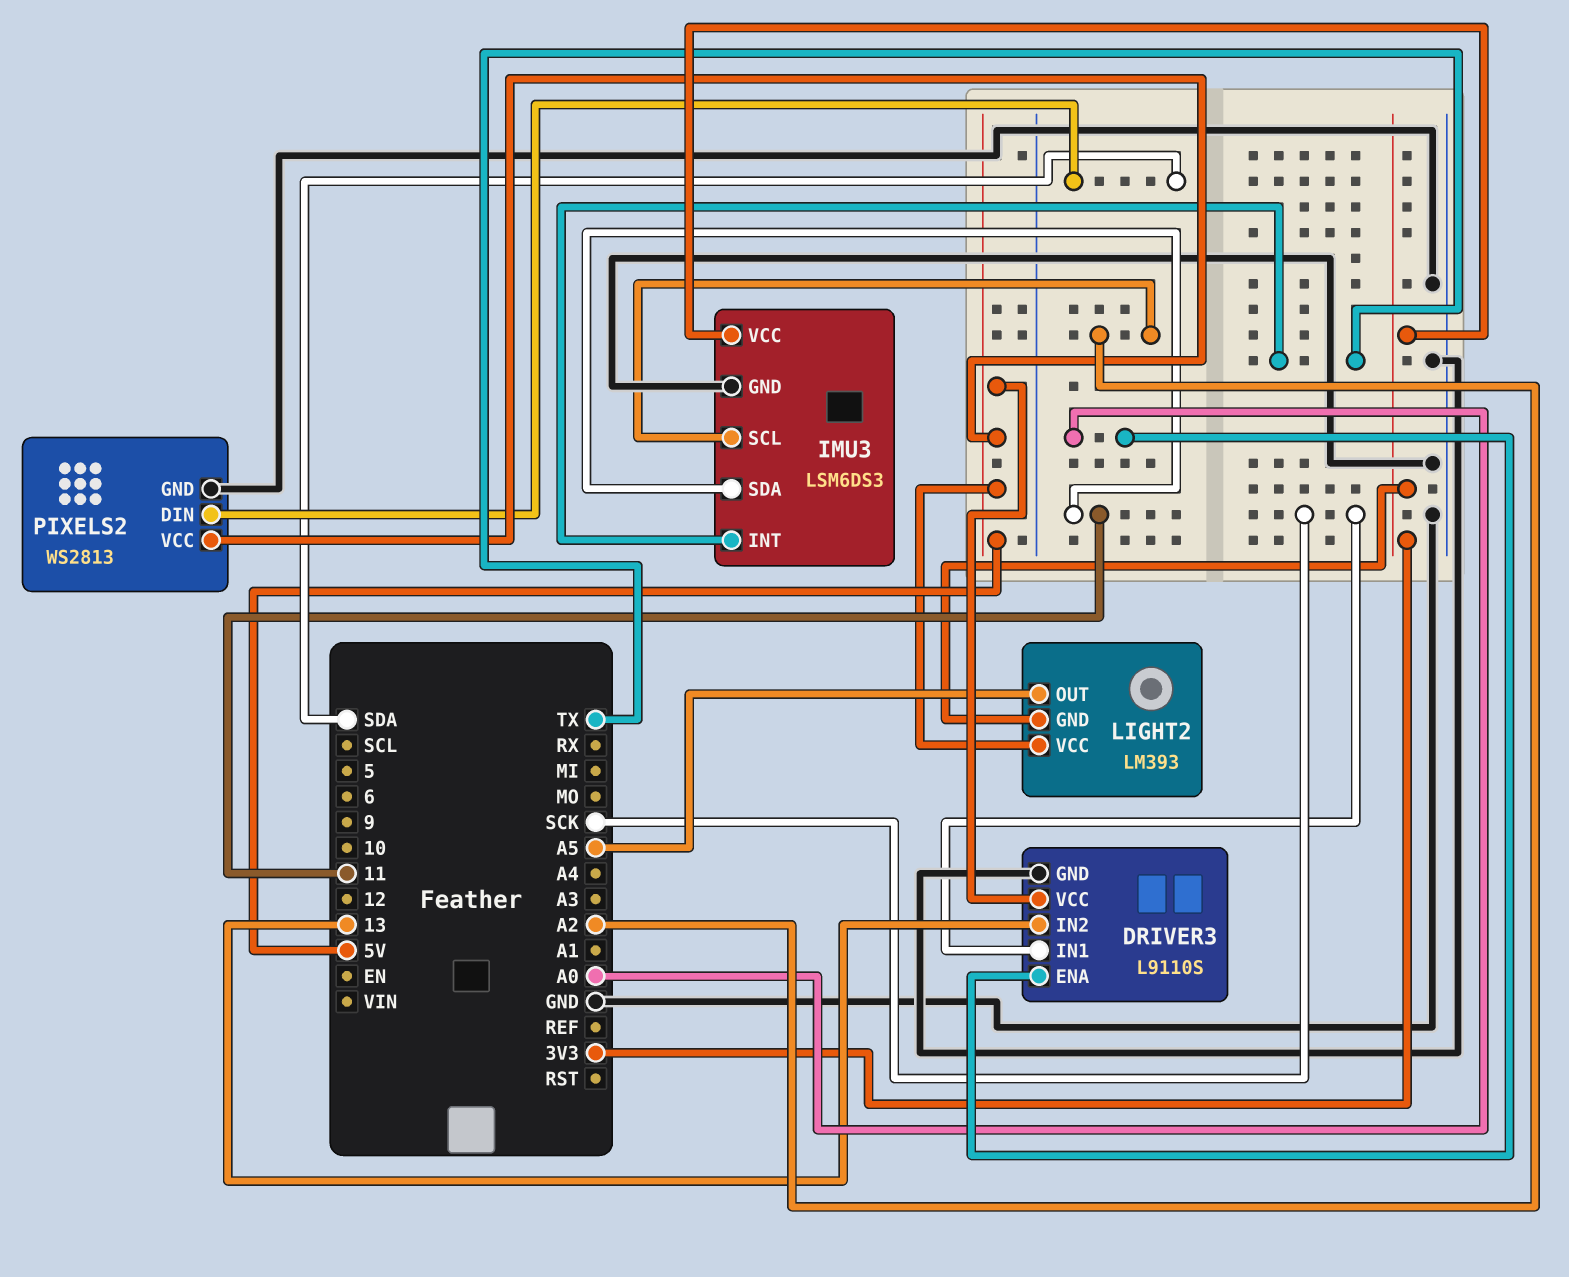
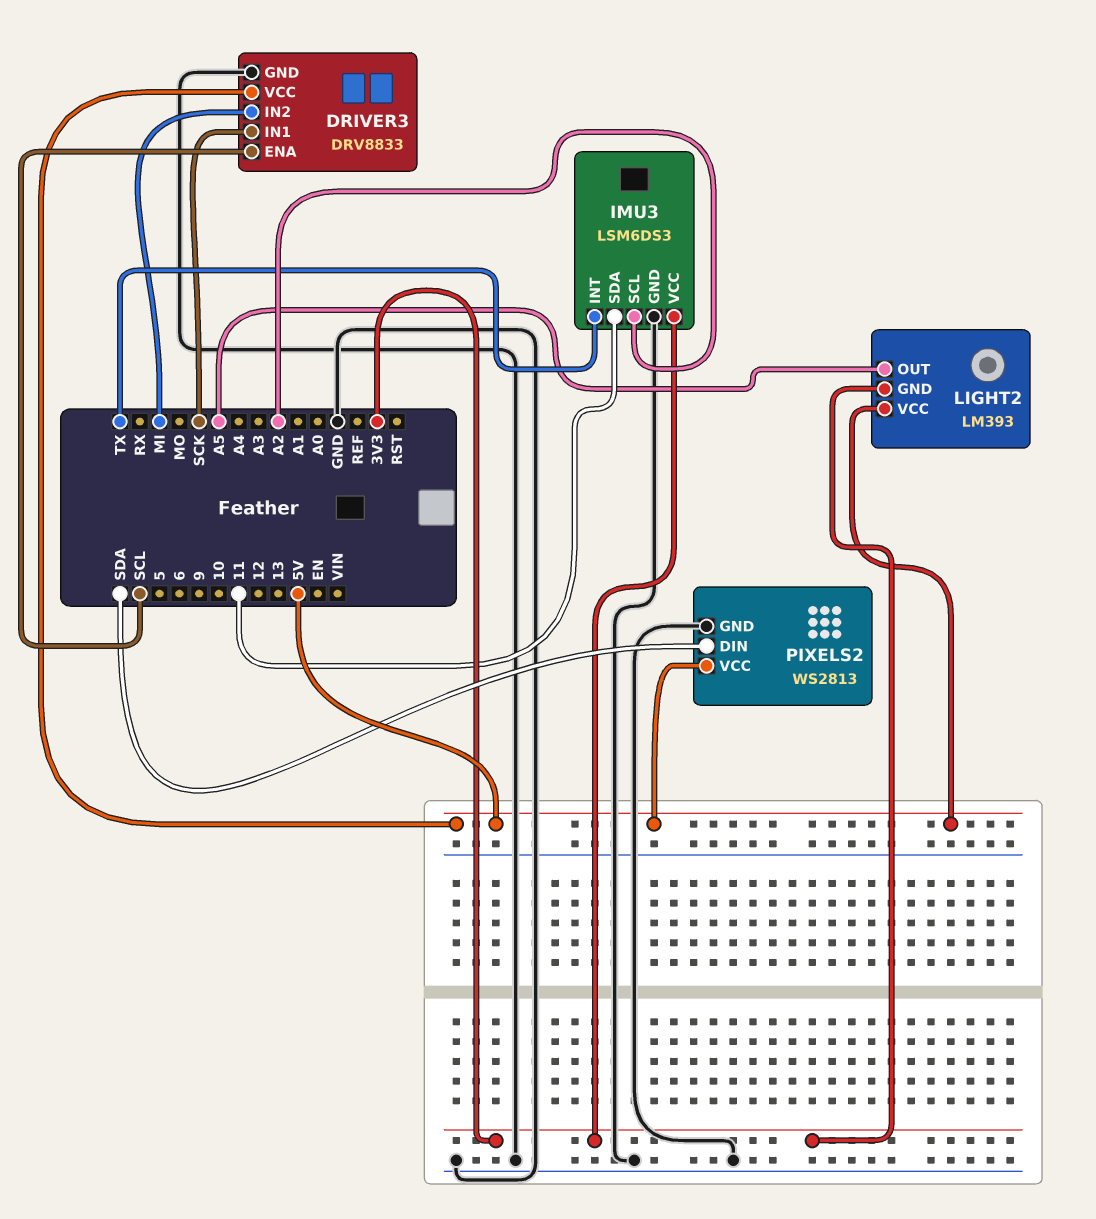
DRIVER3: L9110S -> DRV8833
DRIVER3 pin ENA: A0 -> SCL
DRIVER3 pin IN2: 13 -> MI

